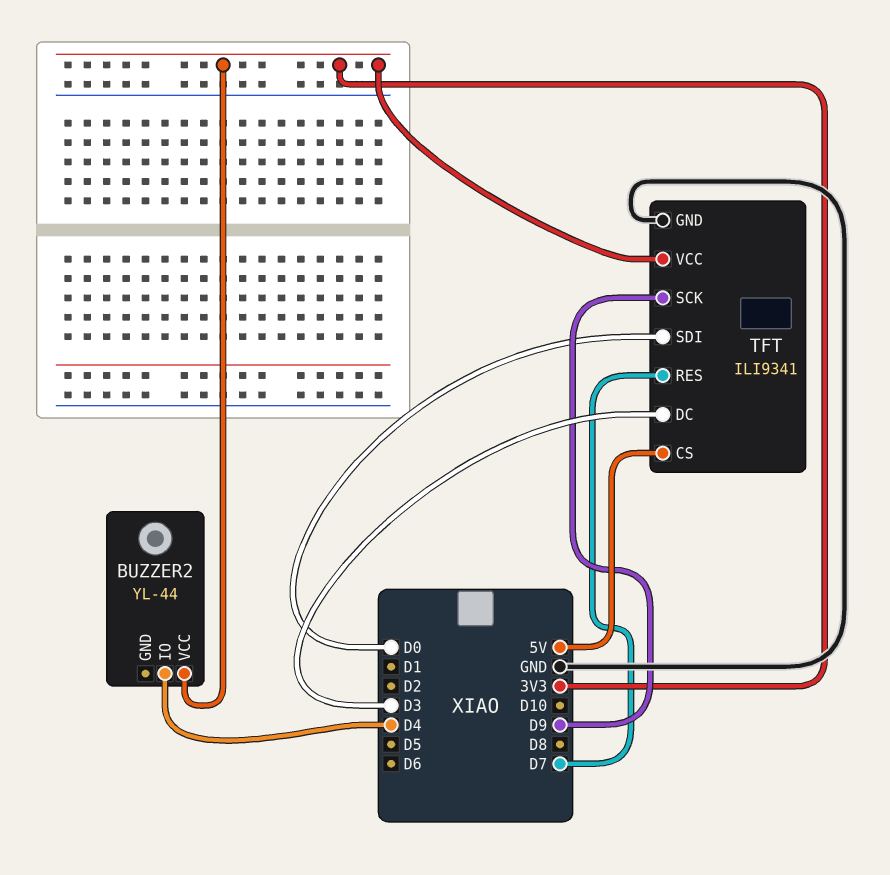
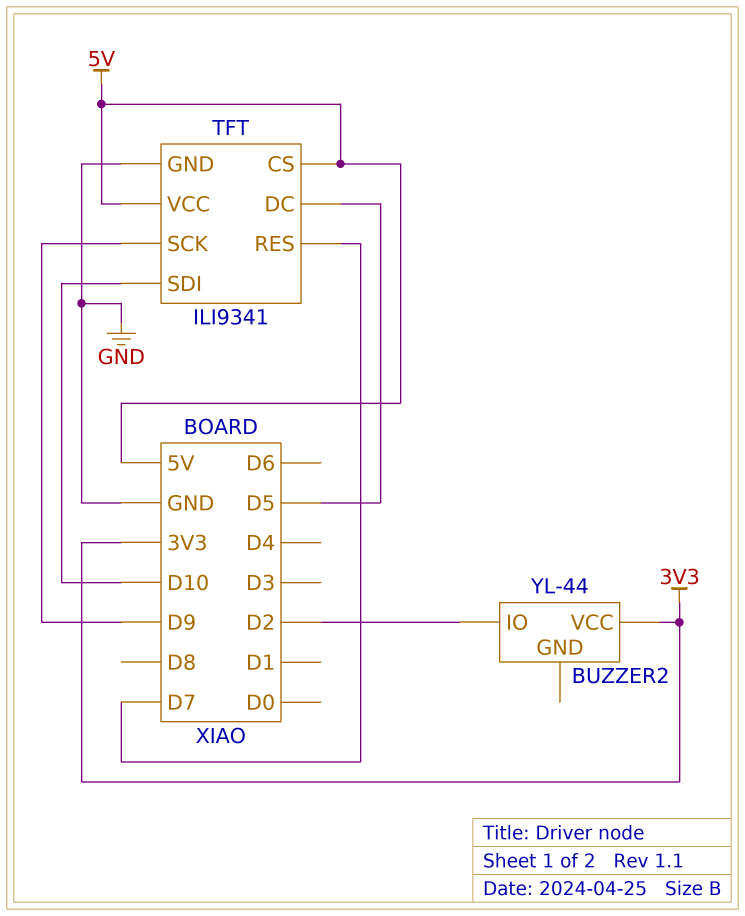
BUZZER2 pin IO: D4 -> D2
TFT pin DC: D3 -> D5
TFT pin SDI: D0 -> D10
TFT pin VCC: 3V3 -> 5V

